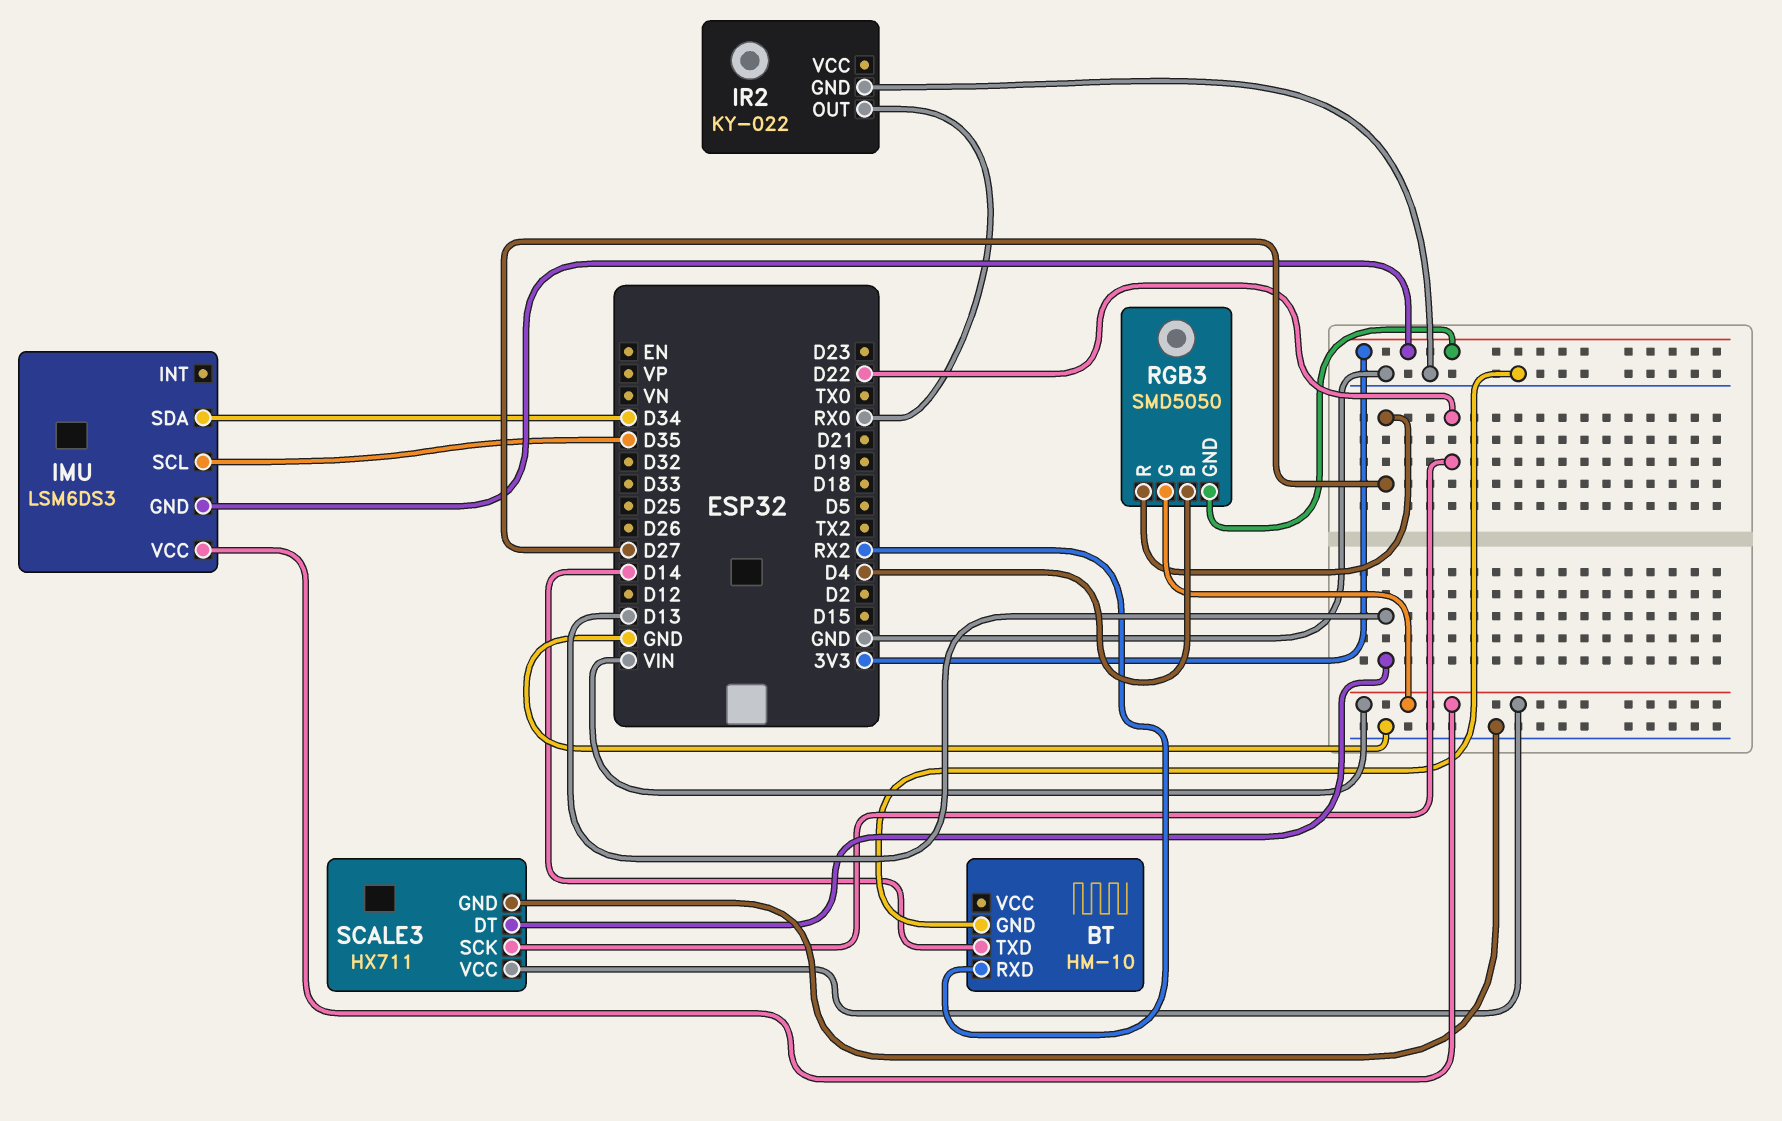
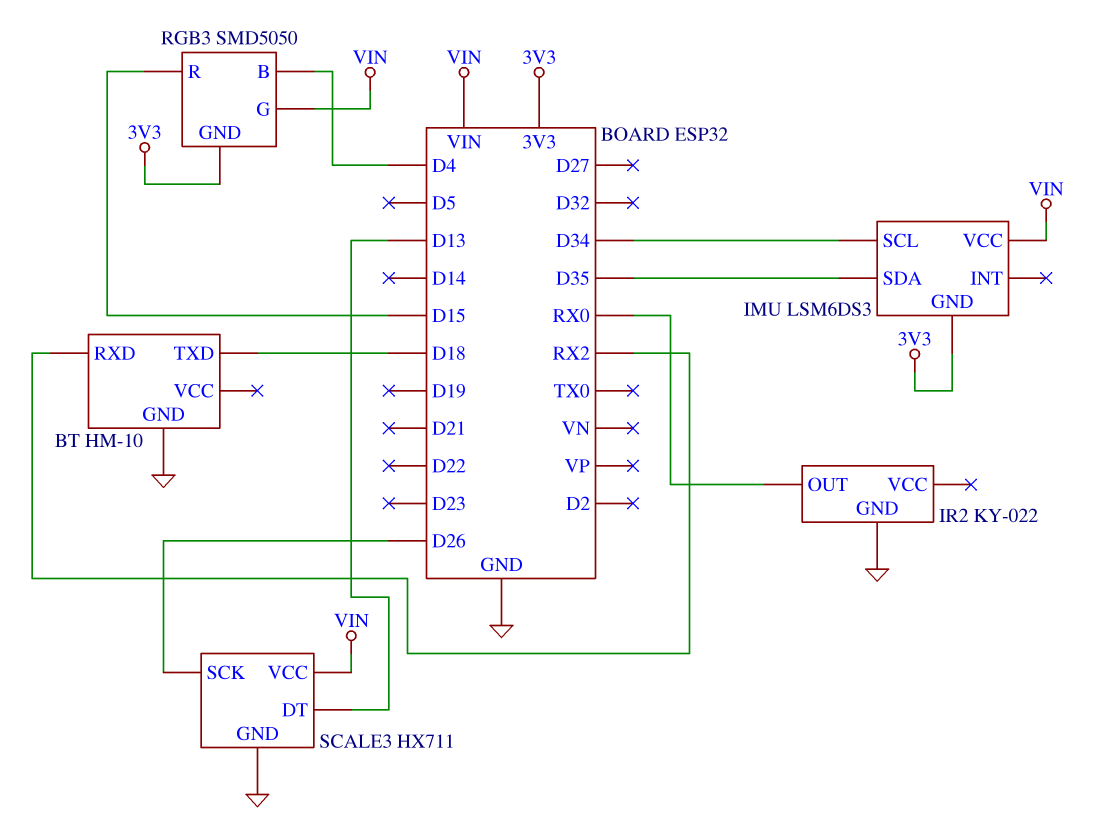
BT pin TXD: D14 -> D18
IMU pin SCL: D35 -> D34
IMU pin SDA: D34 -> D35
RGB3 pin R: D27 -> D15
SCALE3 pin SCK: D22 -> D26

